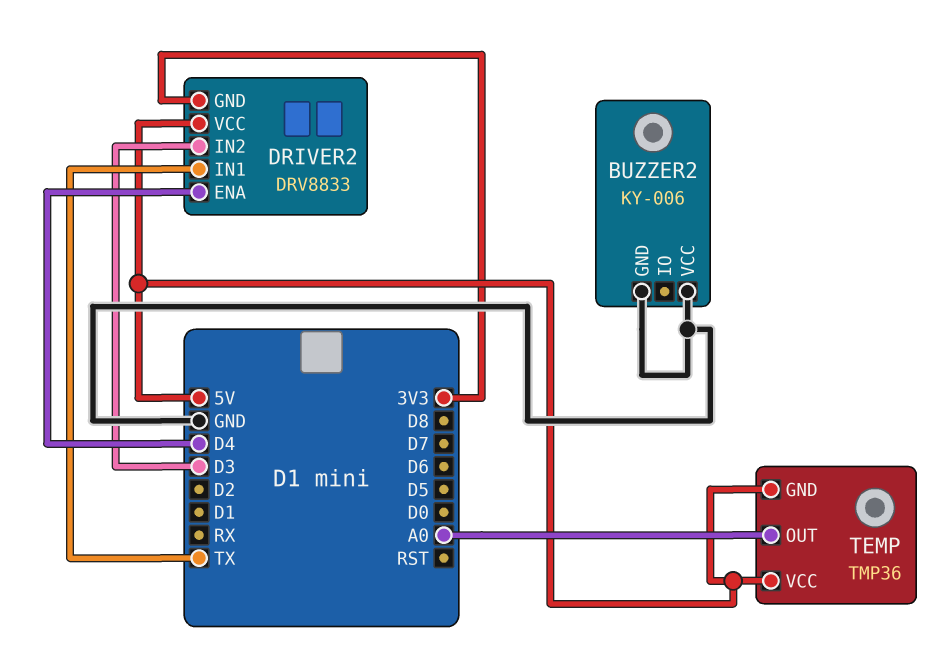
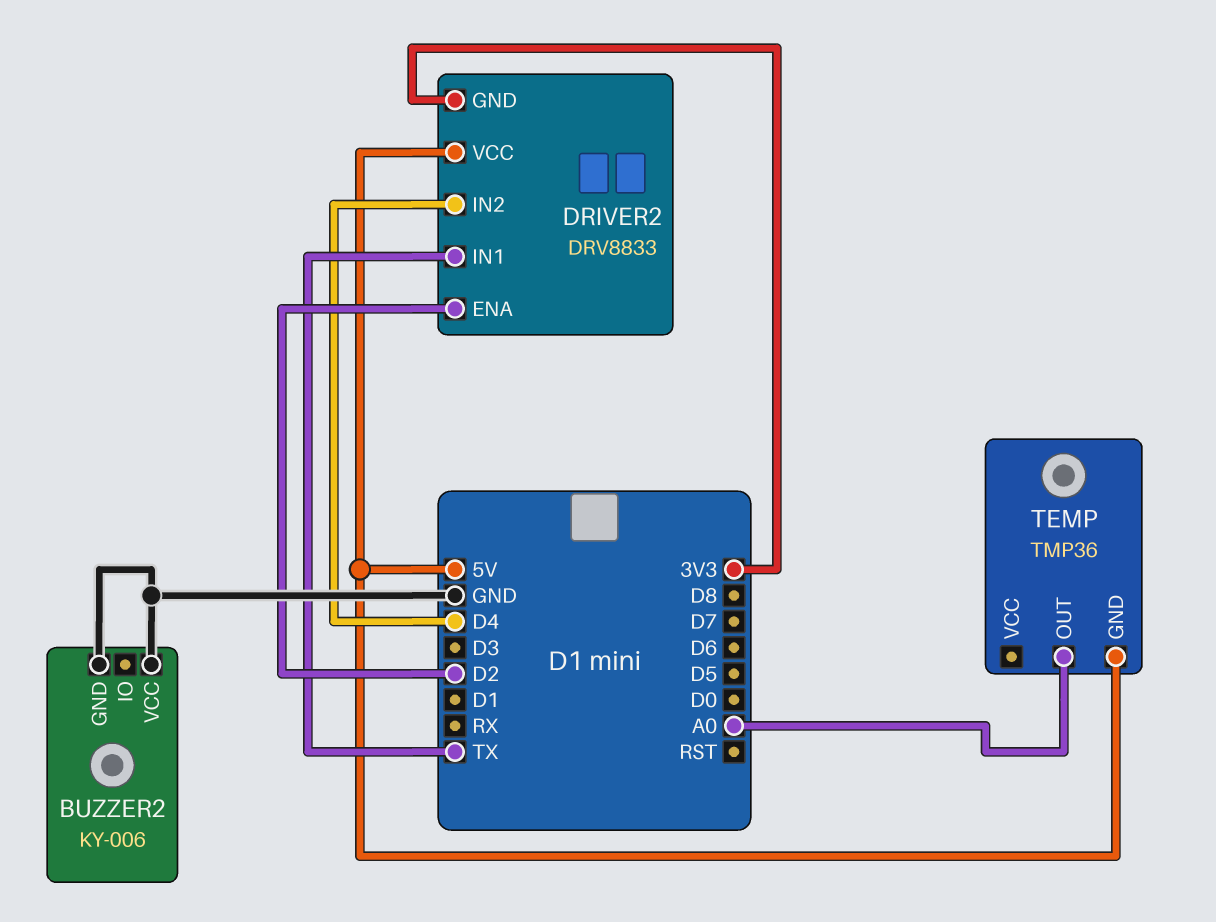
DRIVER2 pin ENA: D4 -> D2
DRIVER2 pin IN2: D3 -> D4
TEMP pin VCC: 5V -> none

